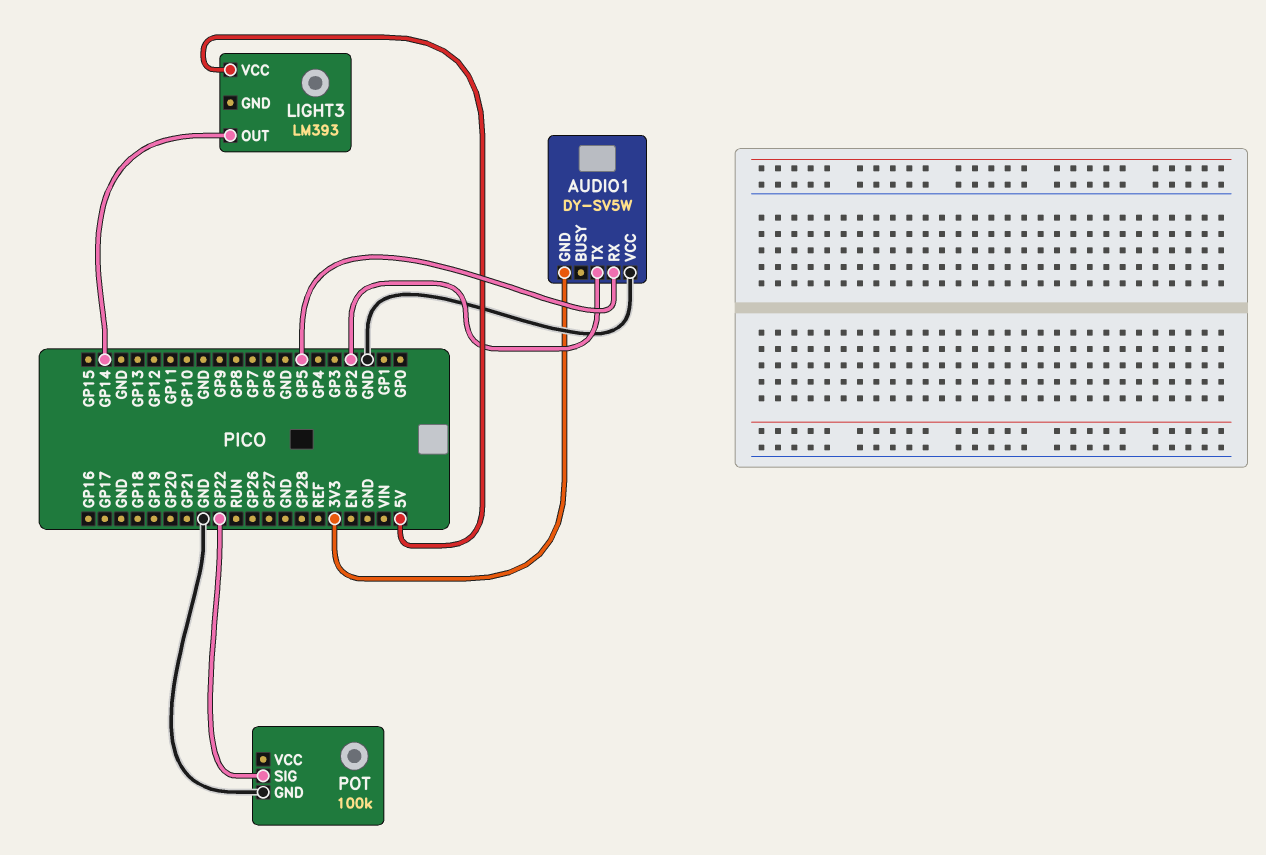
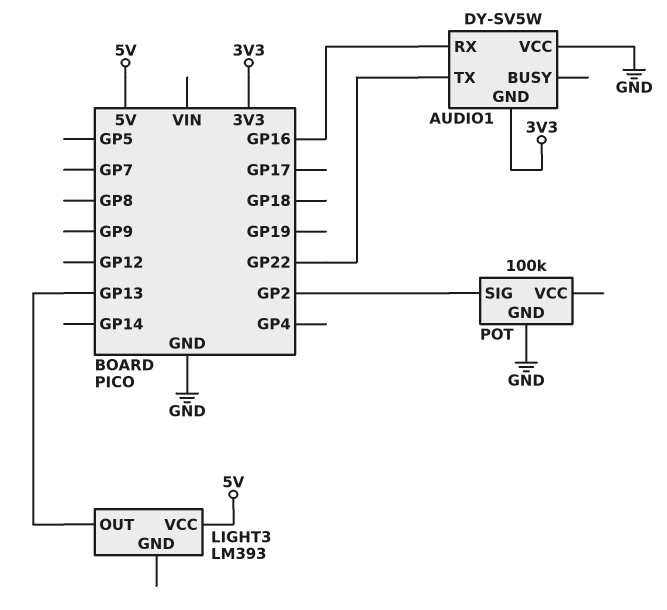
AUDIO1 pin RX: GP5 -> GP16
AUDIO1 pin TX: GP2 -> GP22
LIGHT3 pin OUT: GP14 -> GP13
POT pin SIG: GP22 -> GP2

